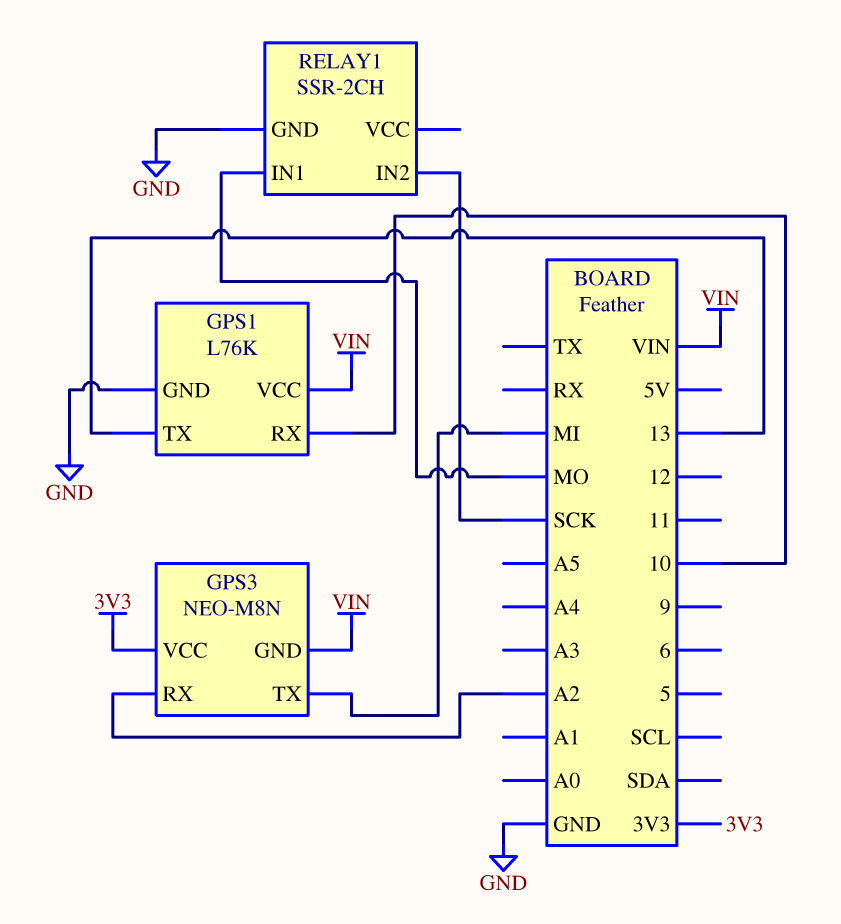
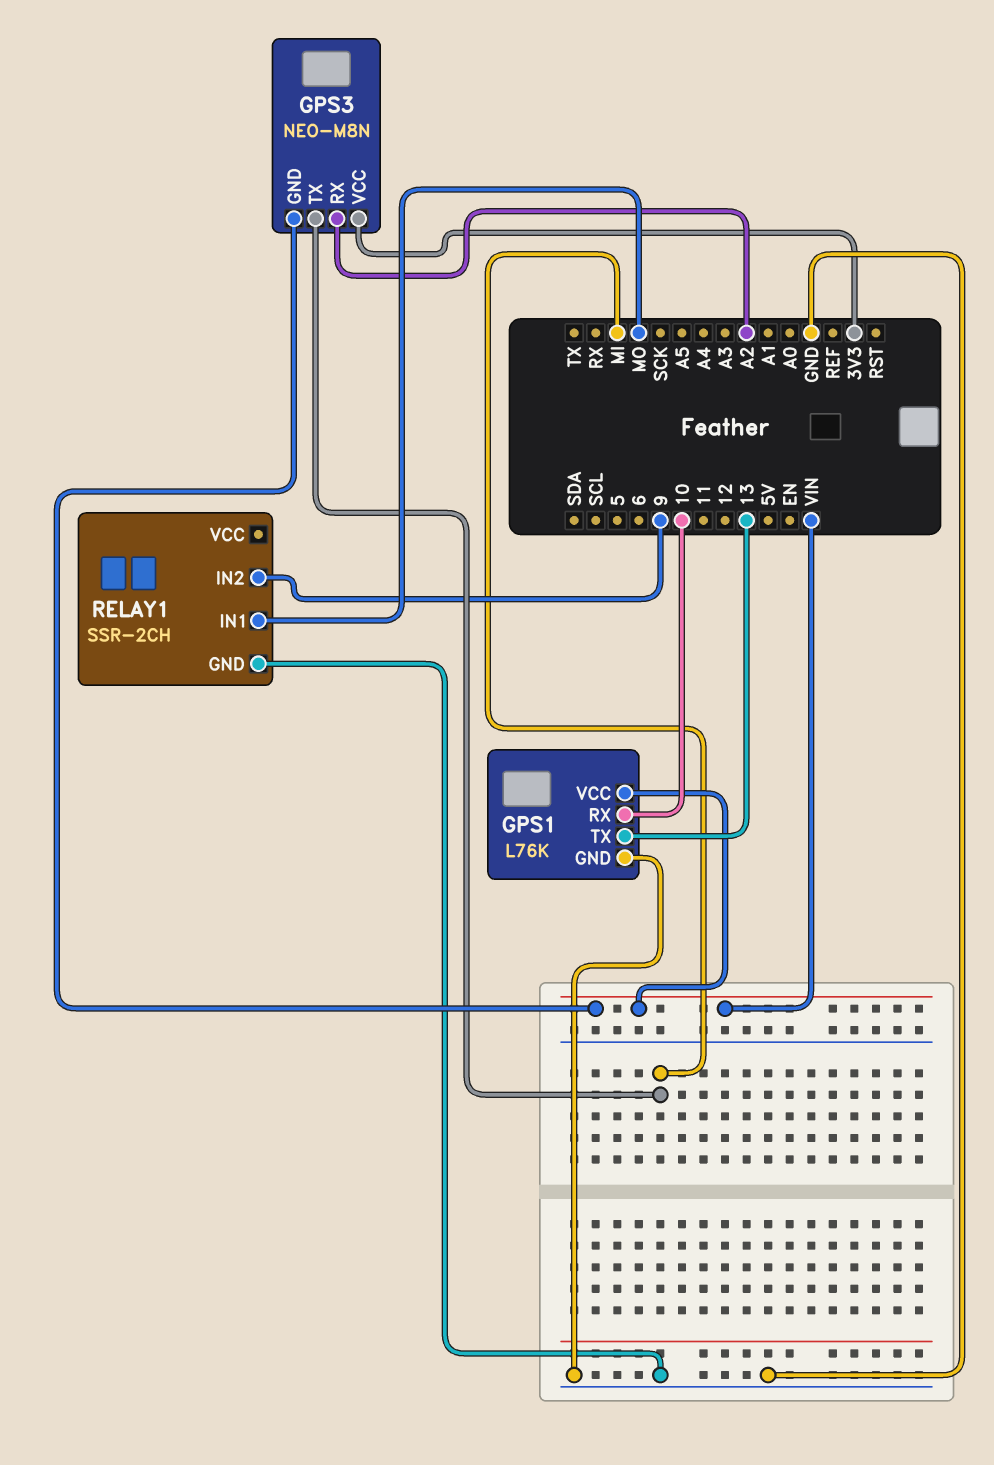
RELAY1 pin IN2: SCK -> 9

